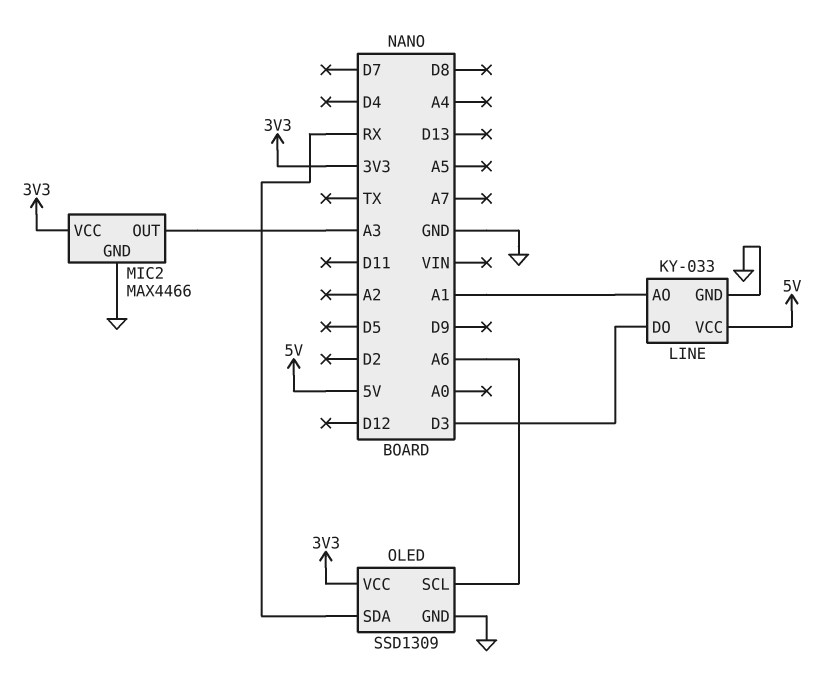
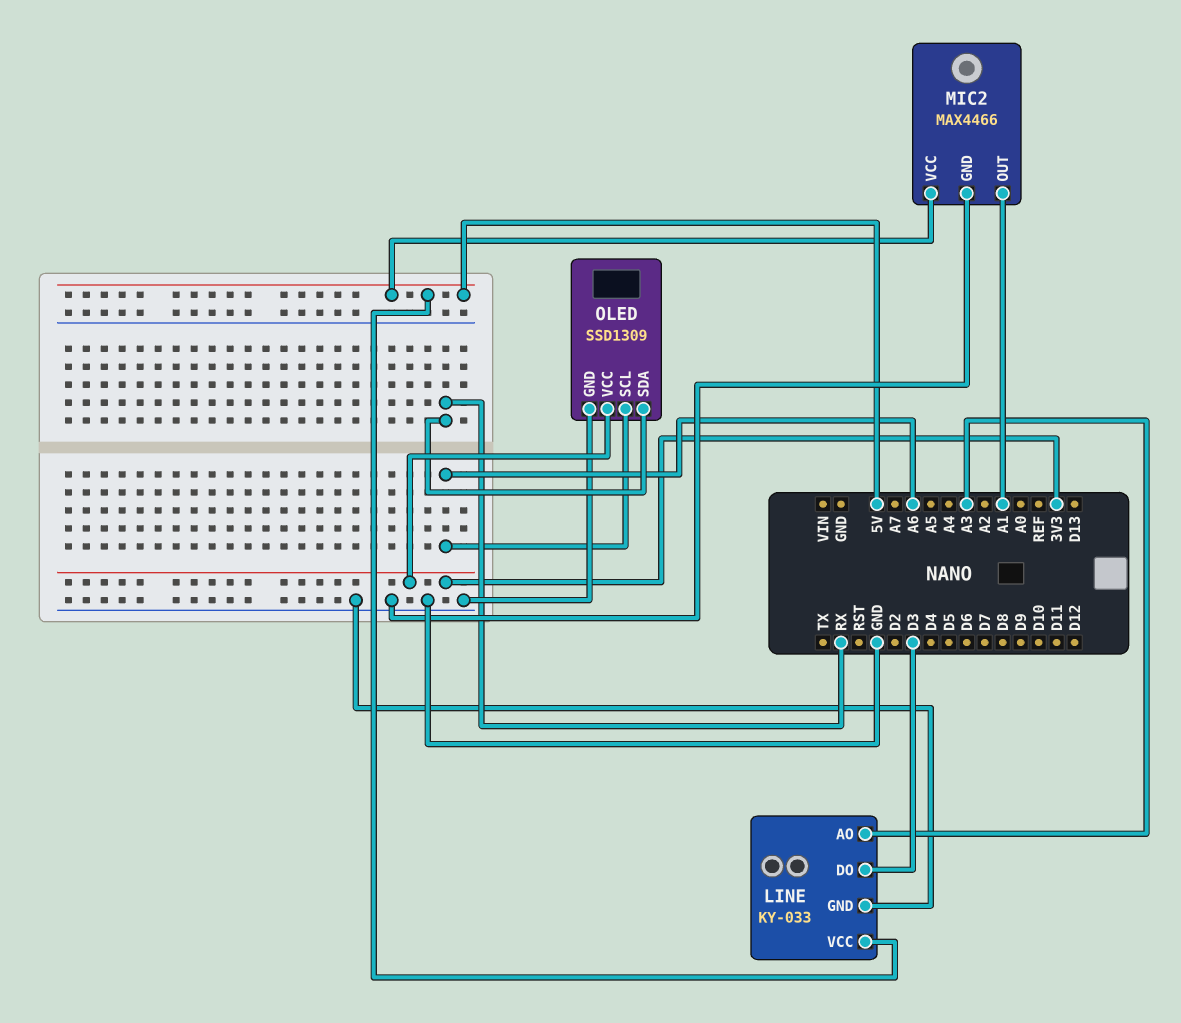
LINE pin AO: A1 -> A3
MIC2 pin OUT: A3 -> A1
MIC2 pin VCC: 3V3 -> 5V

